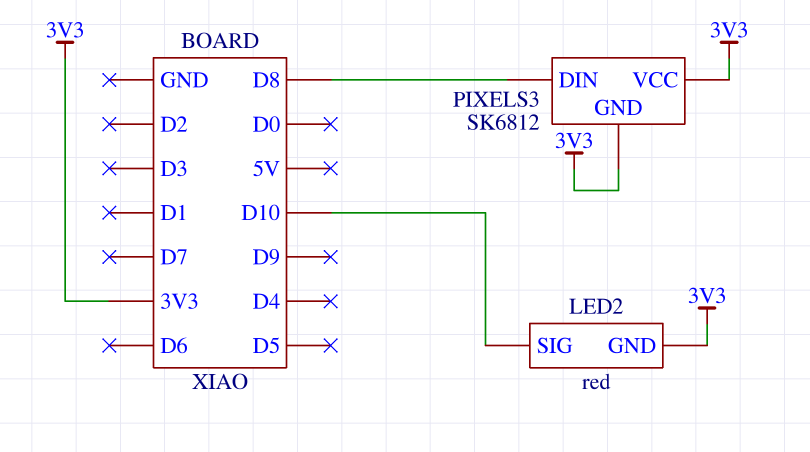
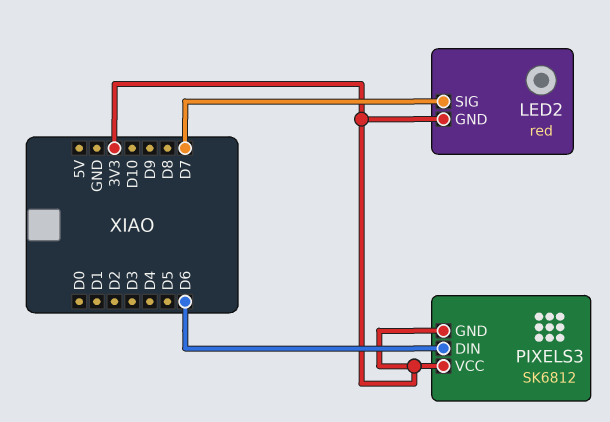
LED2 pin SIG: D10 -> D7
PIXELS3 pin DIN: D8 -> D6

